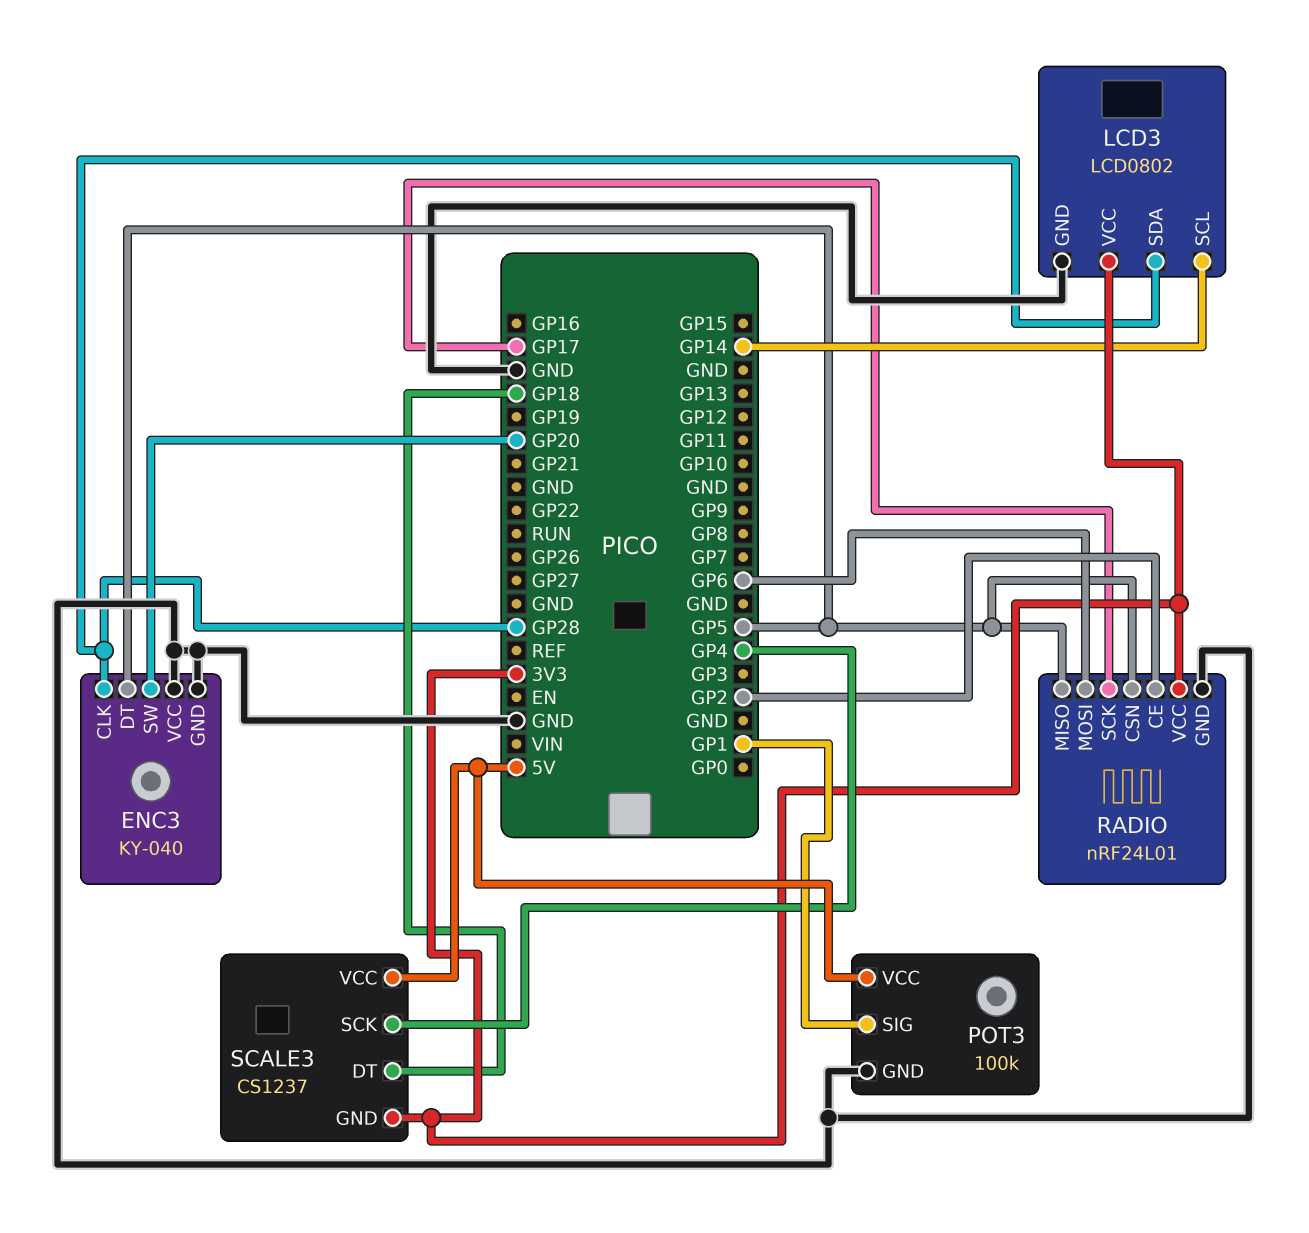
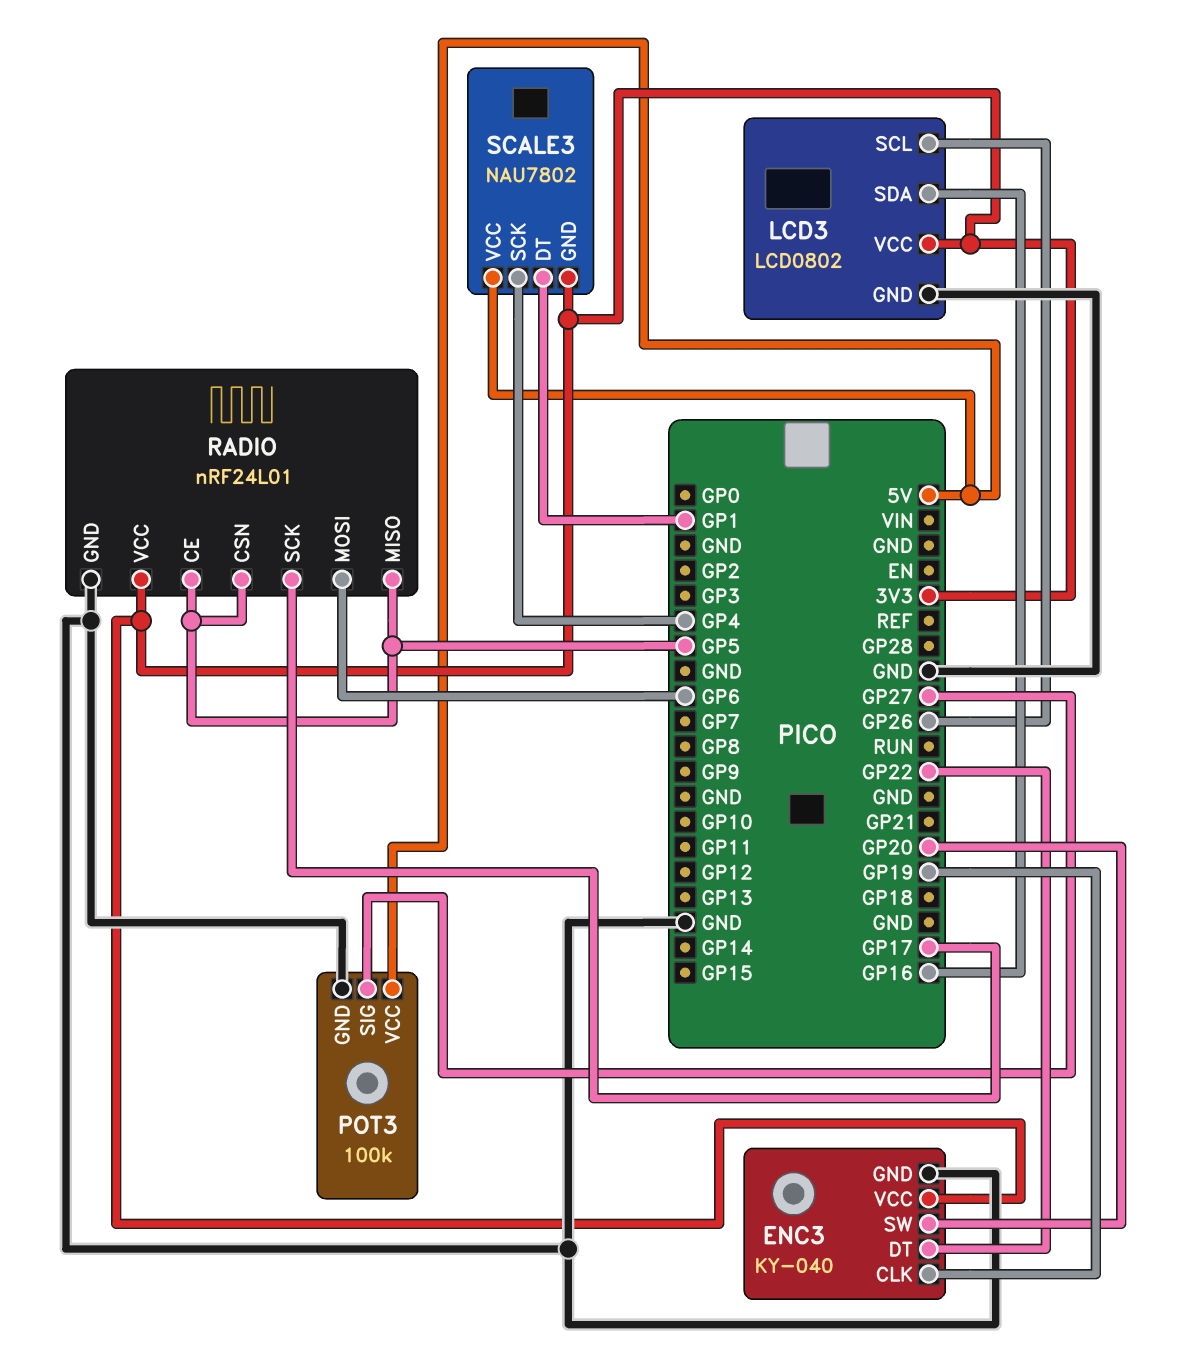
ENC3 pin CLK: GP28 -> GP19
ENC3 pin DT: GP5 -> GP22
ENC3 pin VCC: GND -> 3V3
LCD3 pin SCL: GP14 -> GP26
LCD3 pin SDA: GP28 -> GP16
POT3 pin SIG: GP1 -> GP27
RADIO pin CE: GP2 -> GP5
SCALE3: CS1237 -> NAU7802
SCALE3 pin DT: GP18 -> GP1

